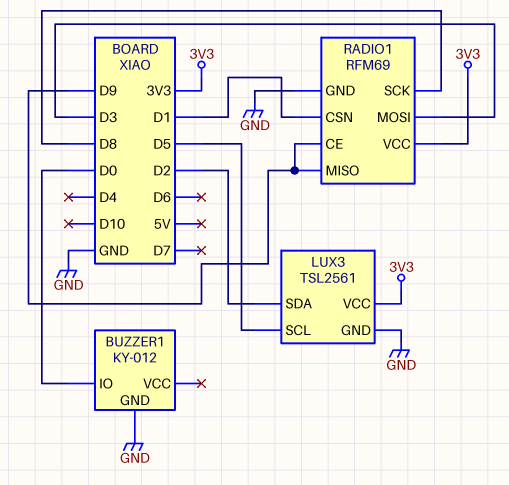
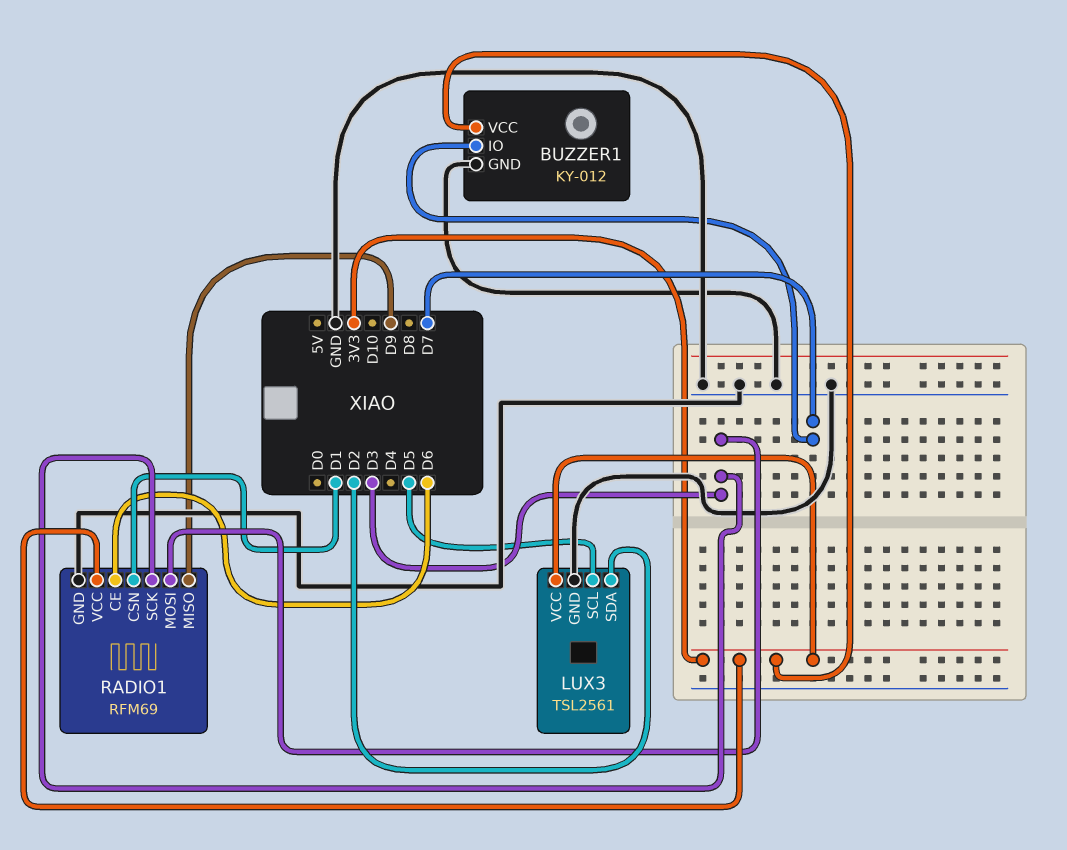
BUZZER1 pin IO: D0 -> D7
BUZZER1 pin VCC: none -> 3V3
RADIO1 pin CE: D9 -> D6
RADIO1 pin SCK: D8 -> D3

